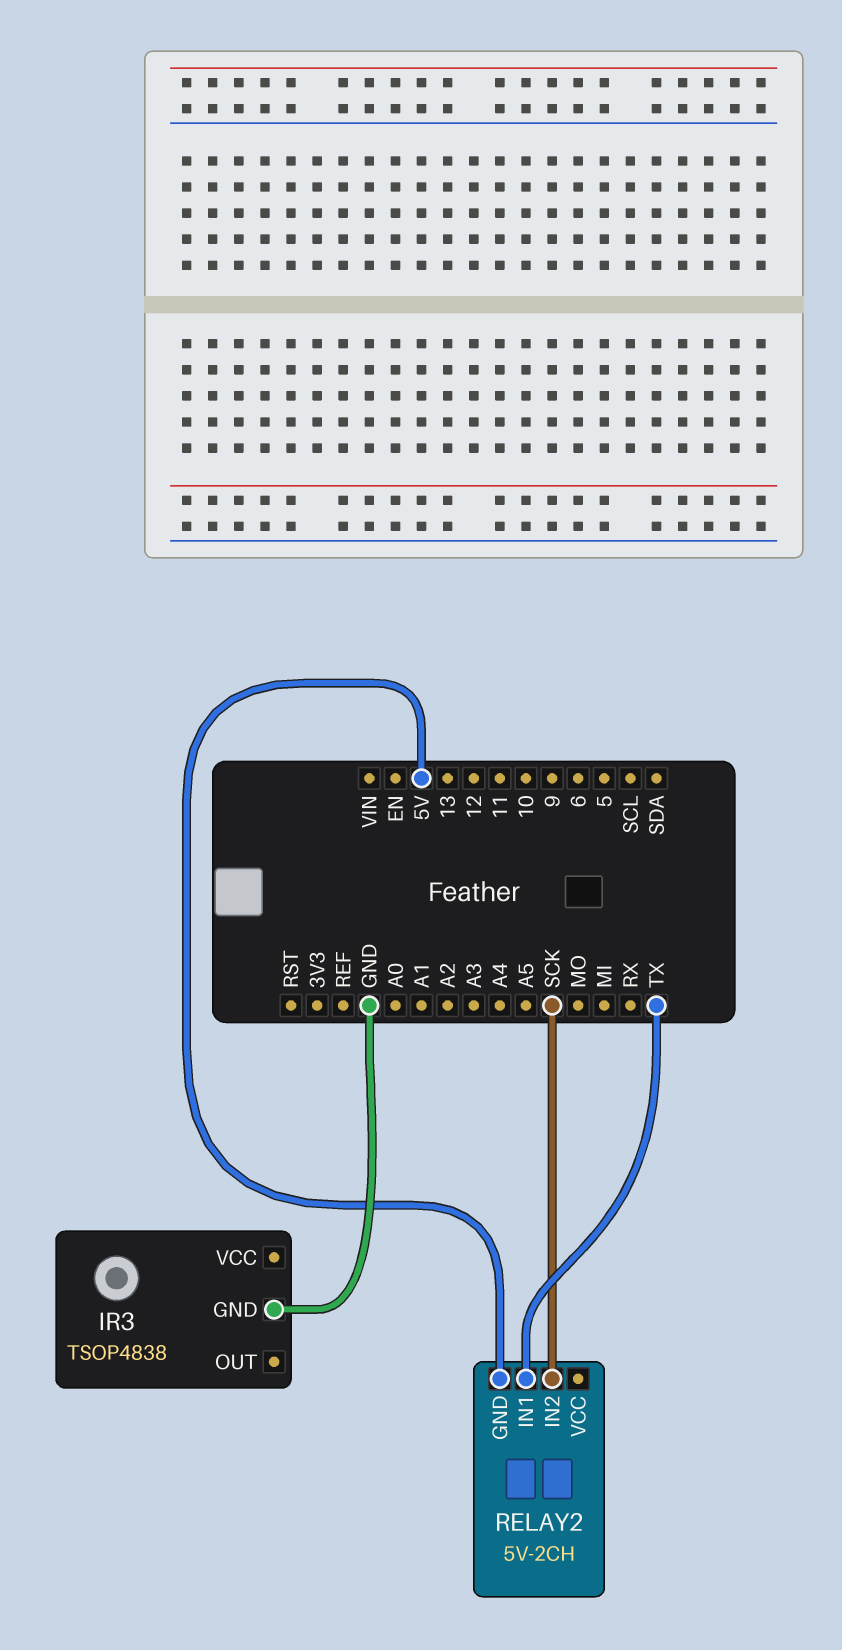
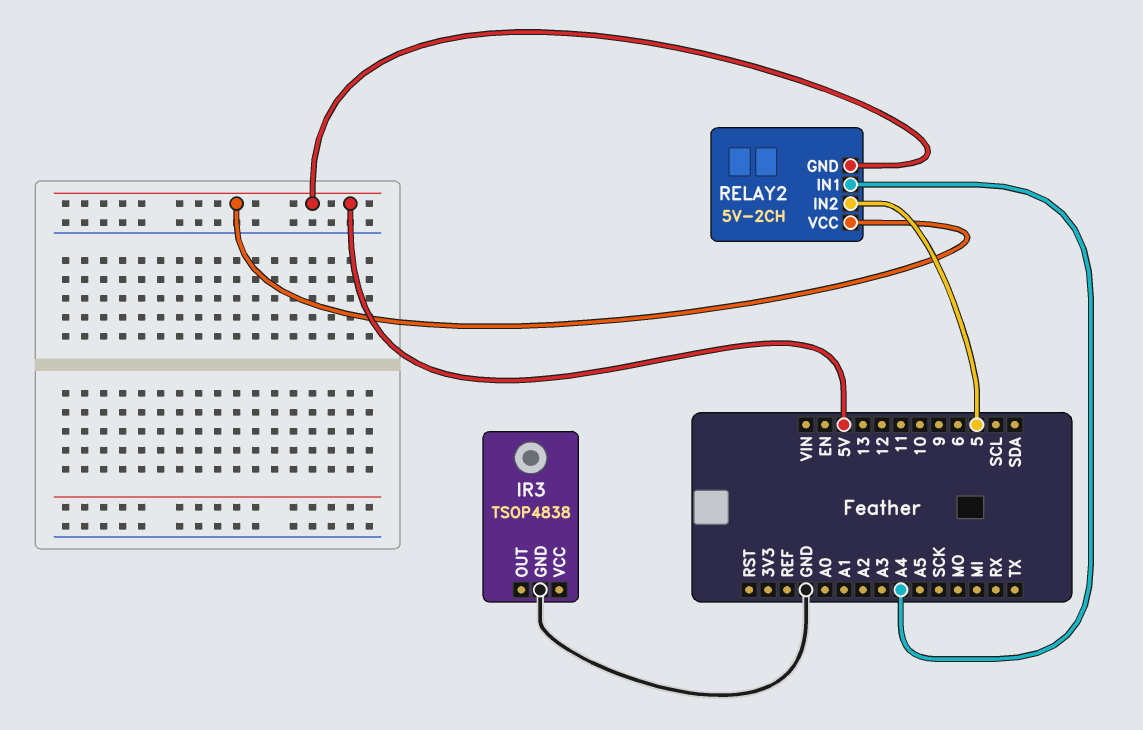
RELAY2 pin IN1: TX -> A4
RELAY2 pin IN2: SCK -> 5
RELAY2 pin VCC: none -> 5V

